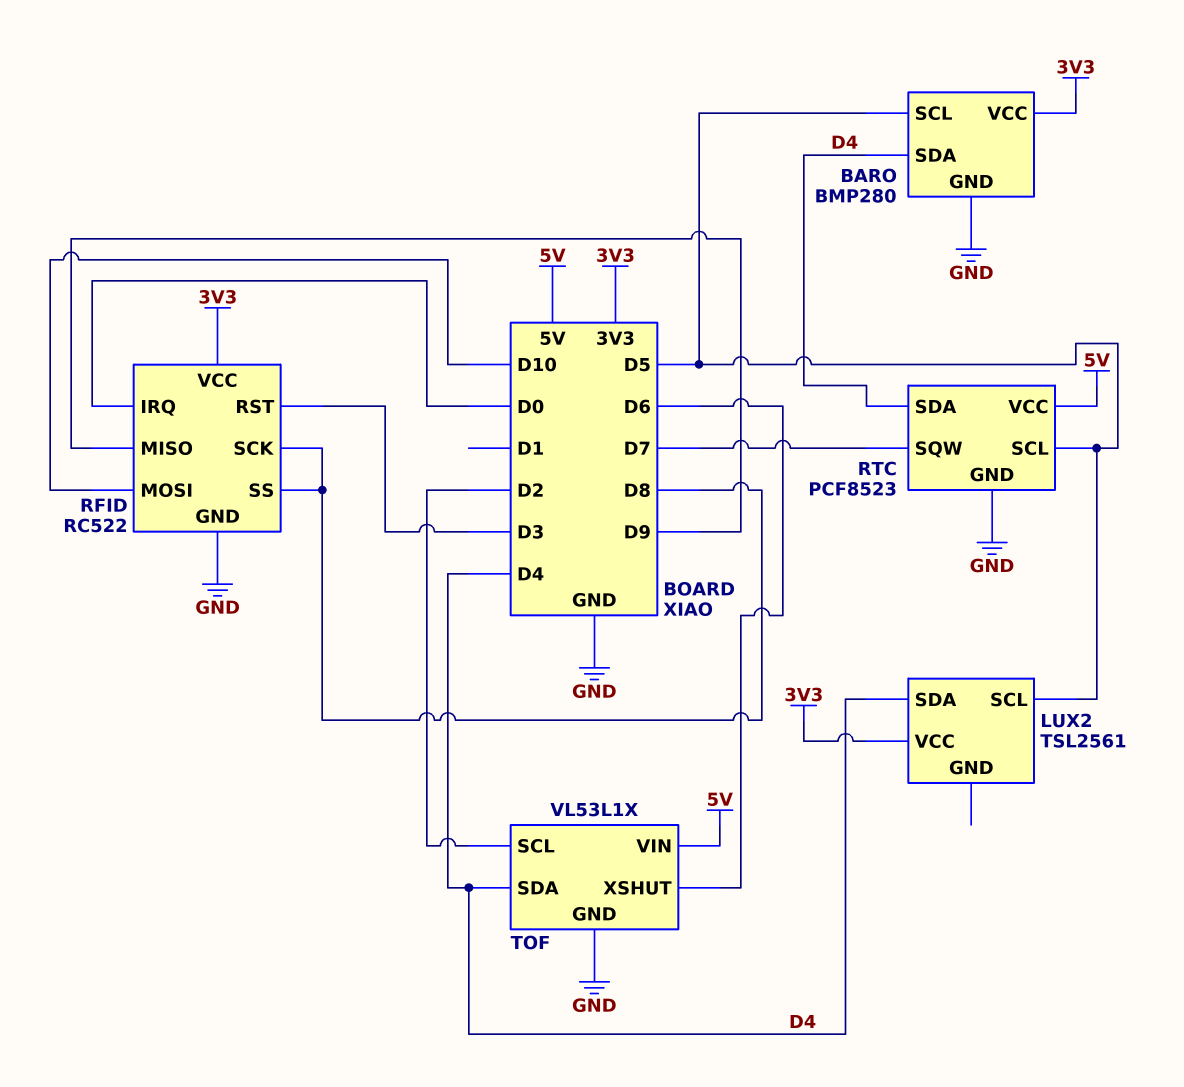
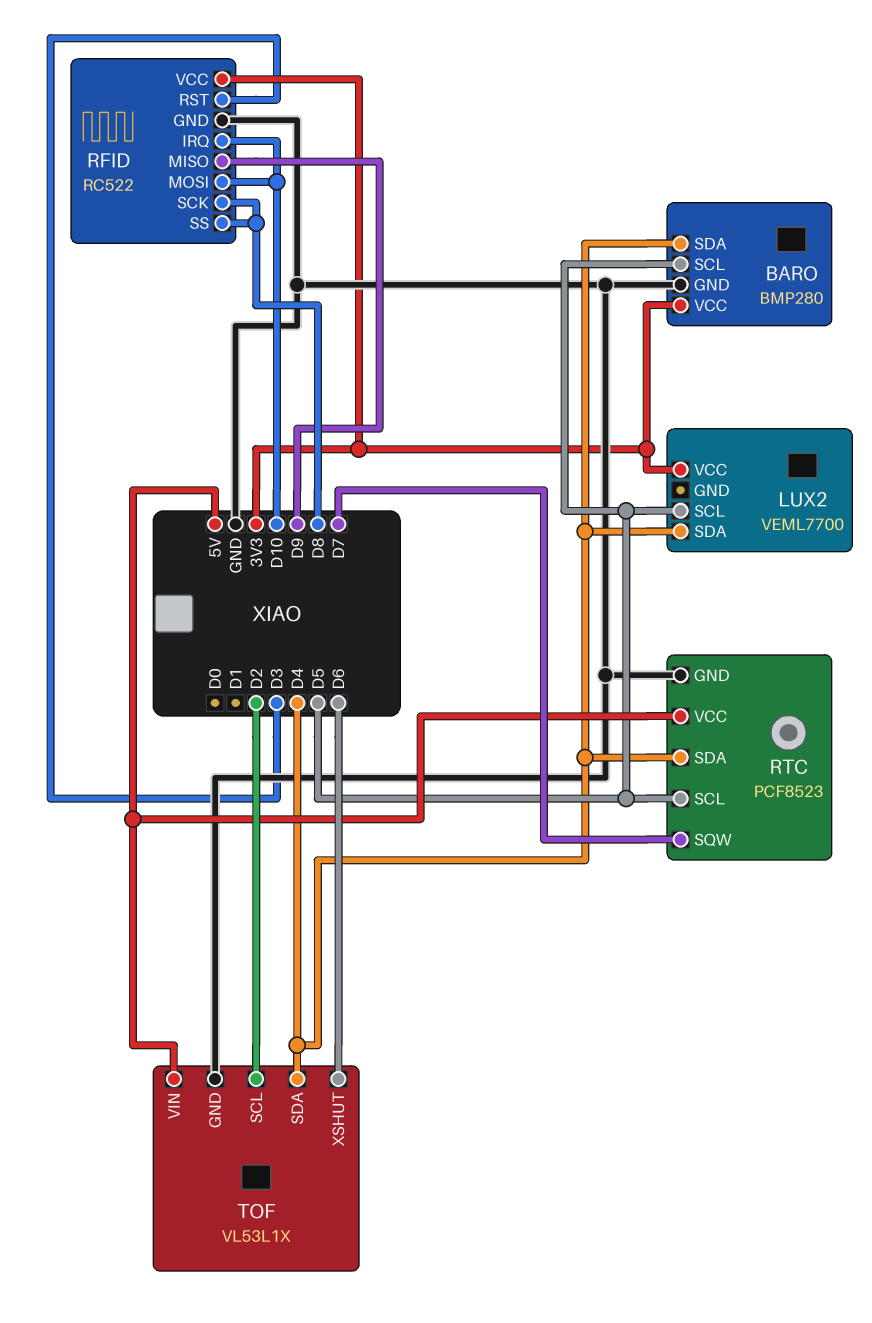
LUX2: TSL2561 -> VEML7700
RFID pin IRQ: D0 -> D10

